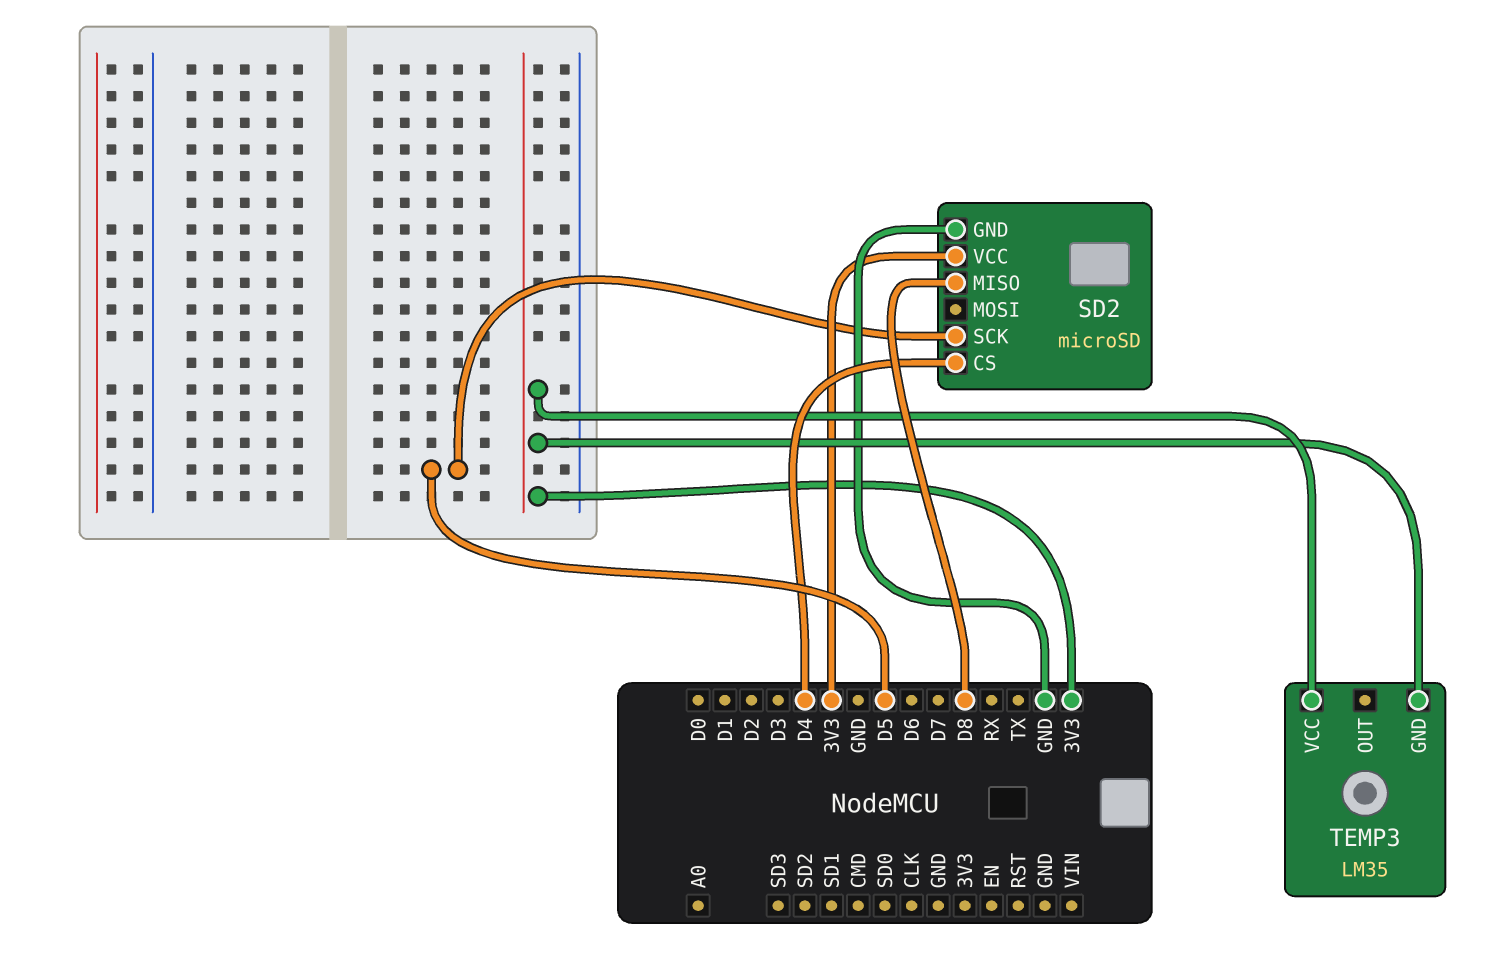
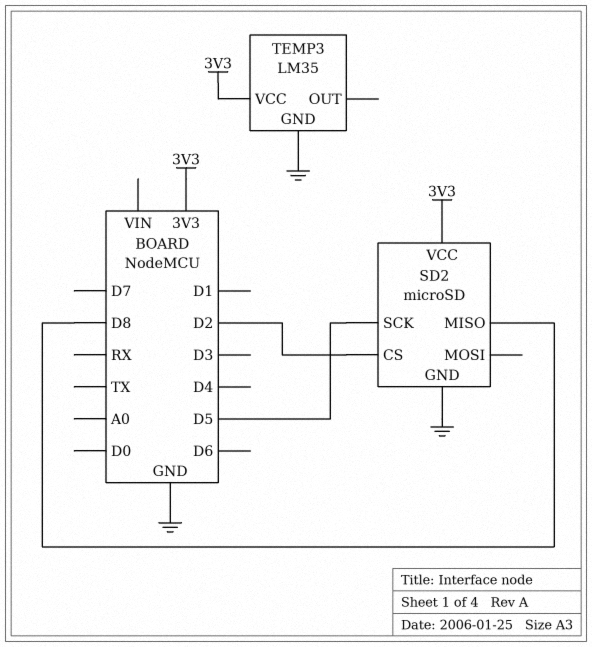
SD2 pin CS: D4 -> D2
TEMP3 pin GND: 3V3 -> GND

